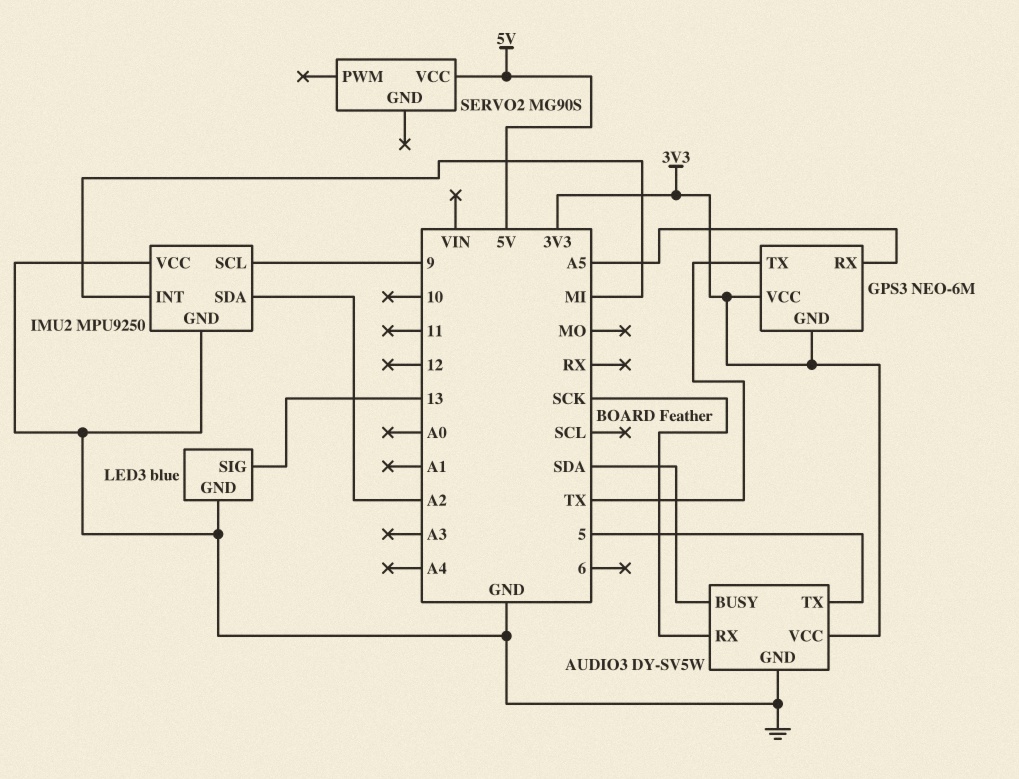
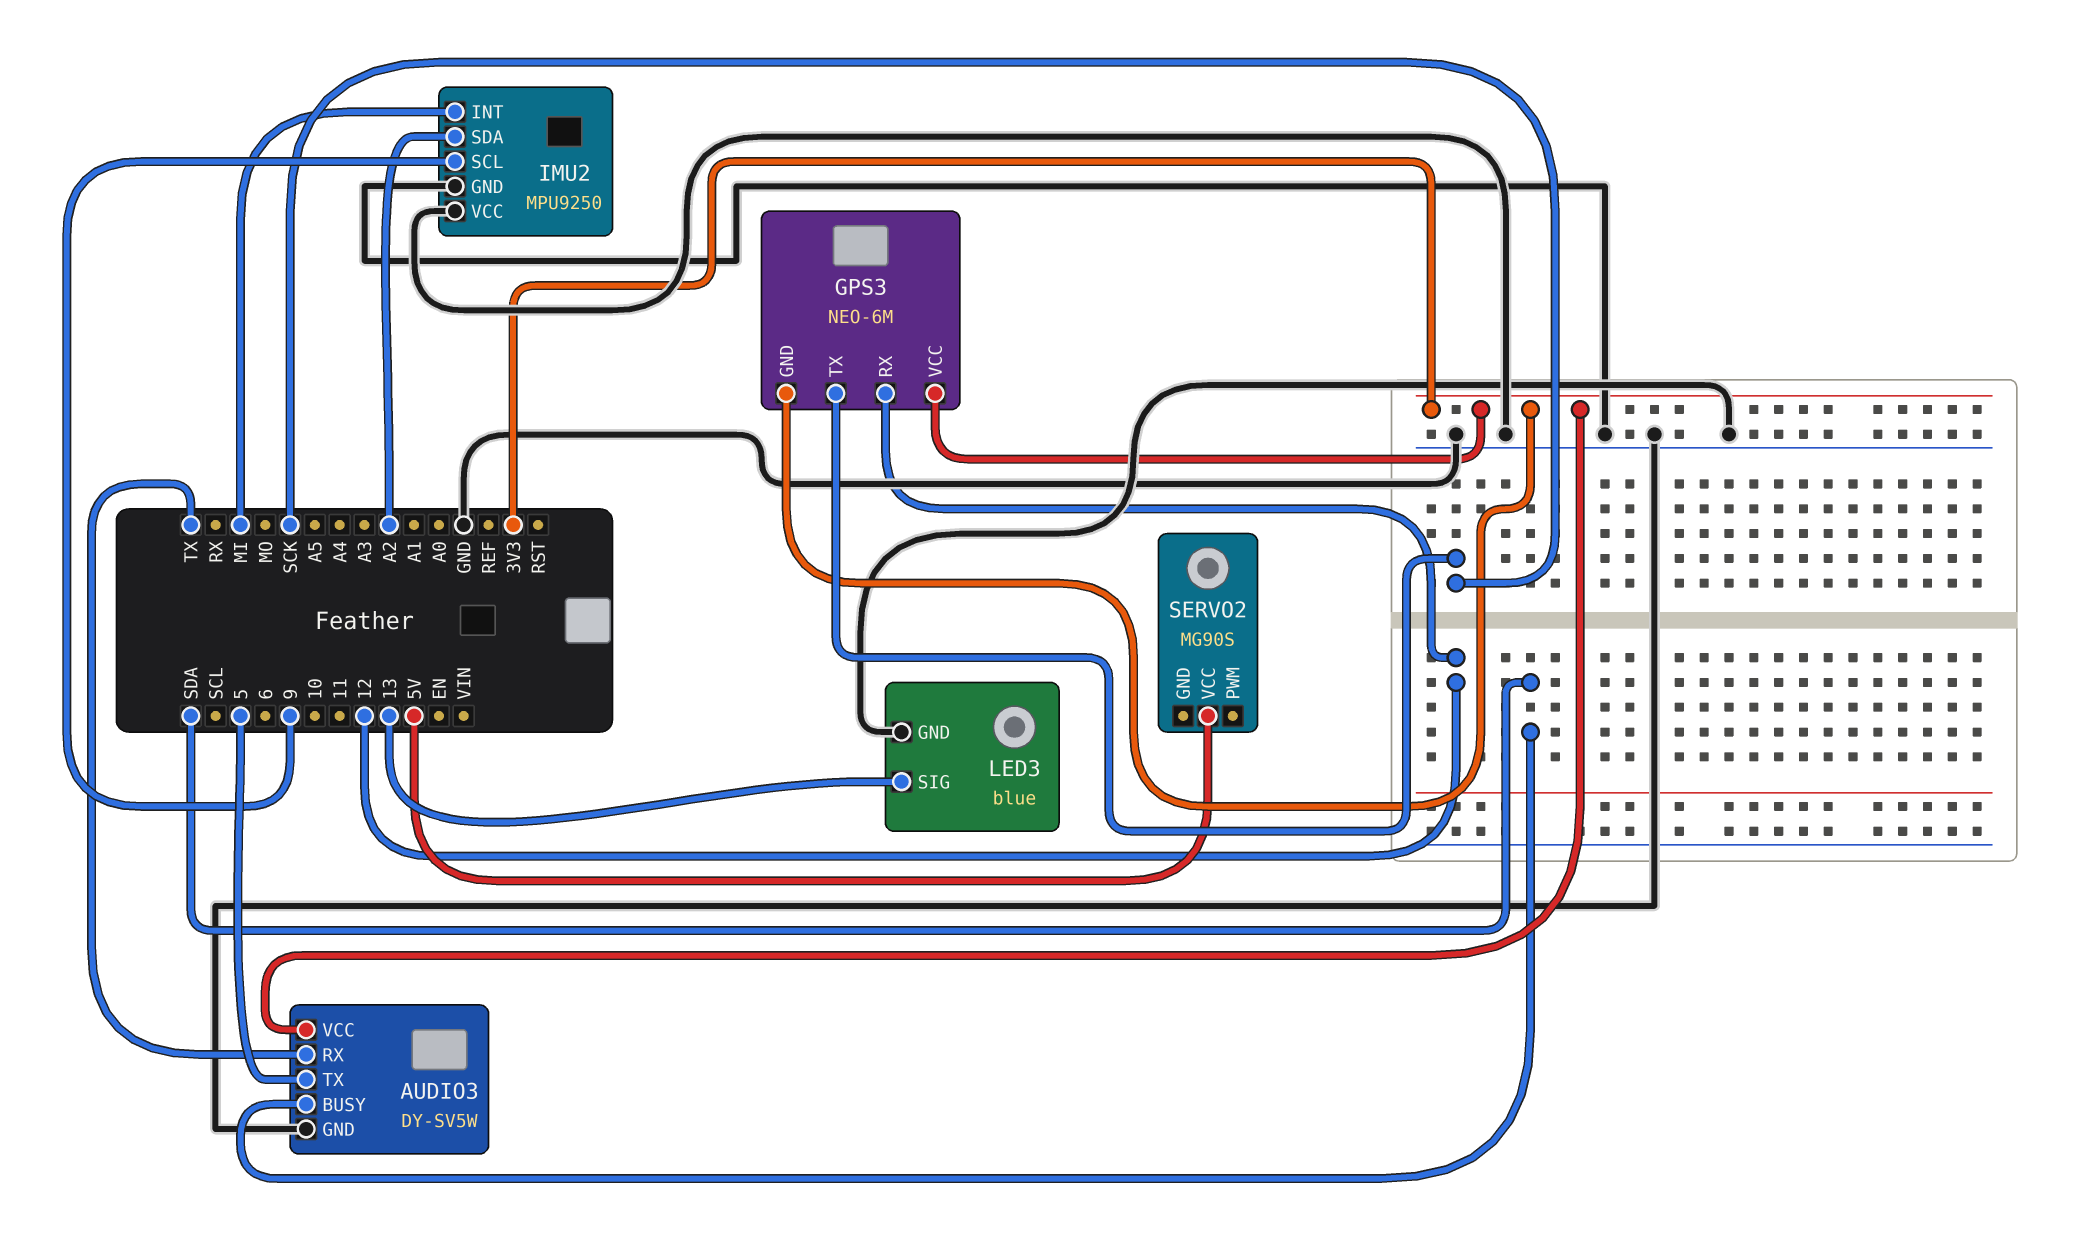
AUDIO3 pin RX: SCK -> TX
GPS3 pin RX: A5 -> 12
GPS3 pin TX: TX -> SCK

